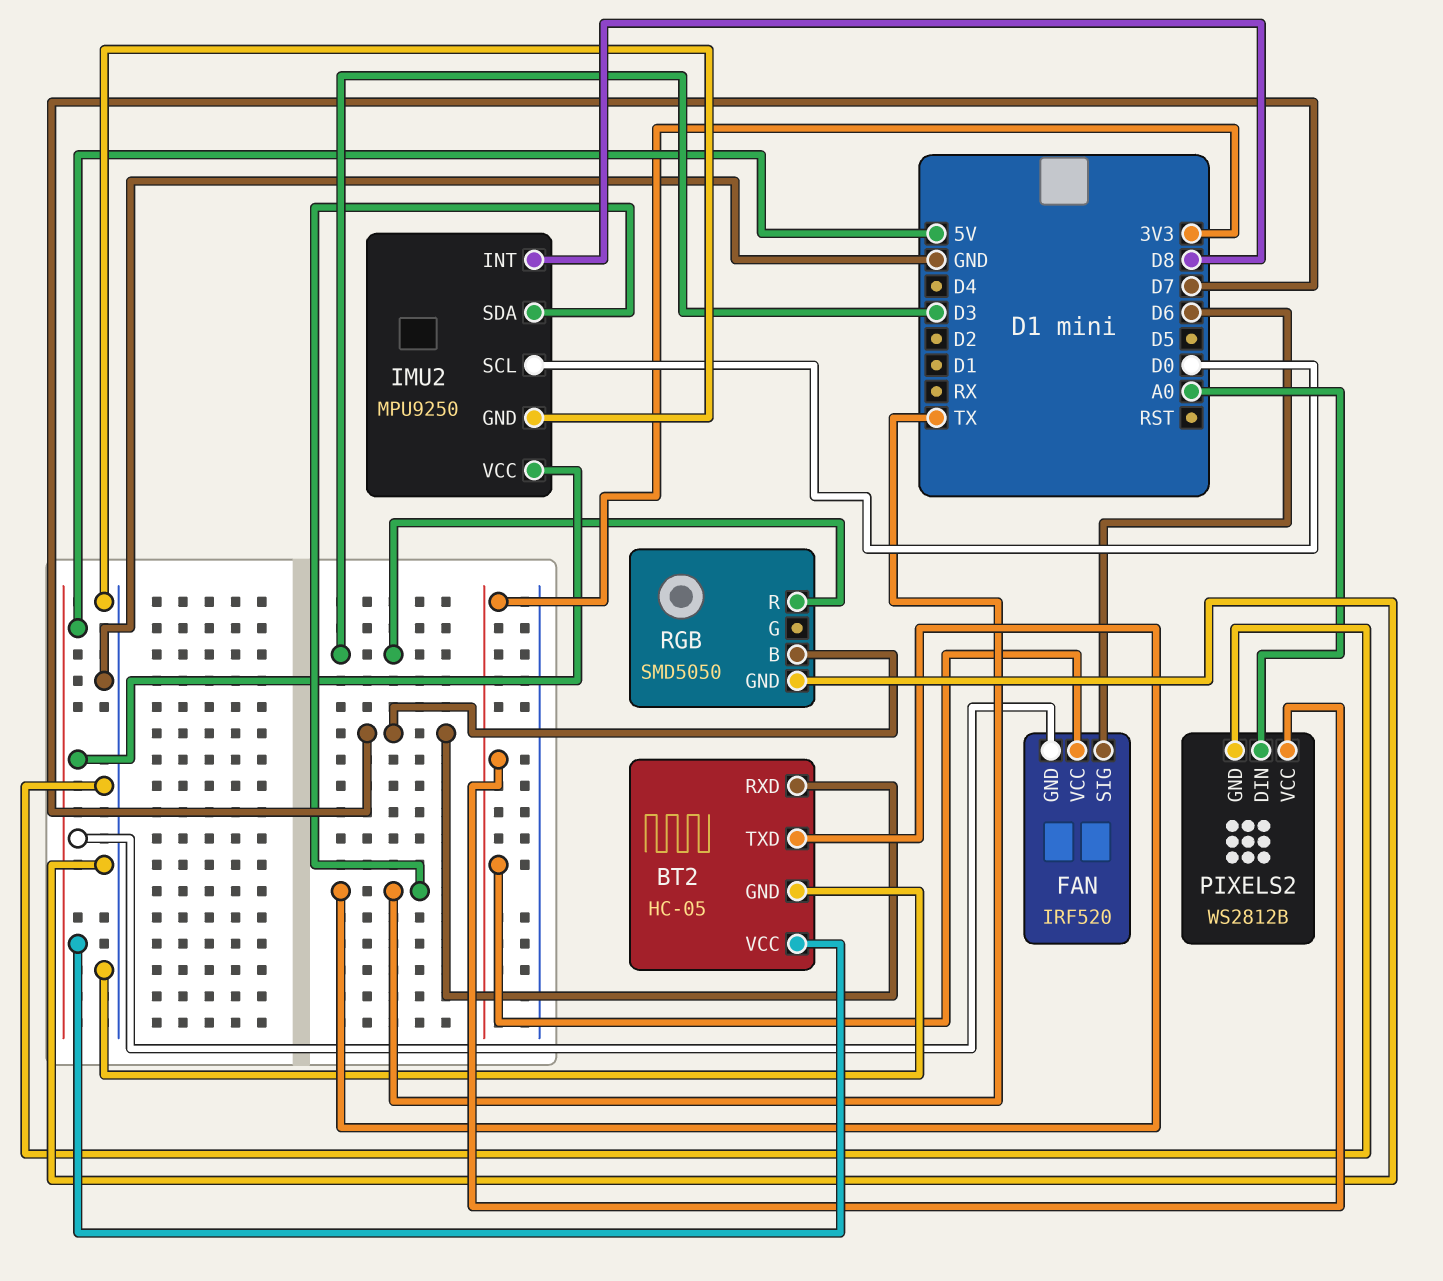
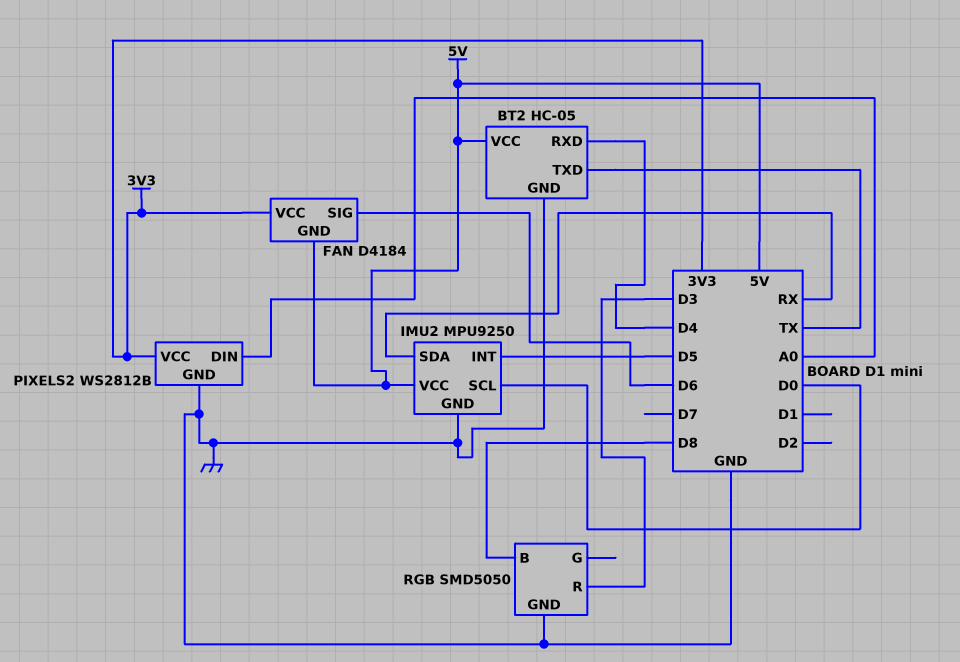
BT2 pin RXD: D7 -> D4
FAN: IRF520 -> D4184
IMU2 pin INT: D8 -> D5
IMU2 pin SDA: TX -> RX
RGB pin B: D7 -> D8

